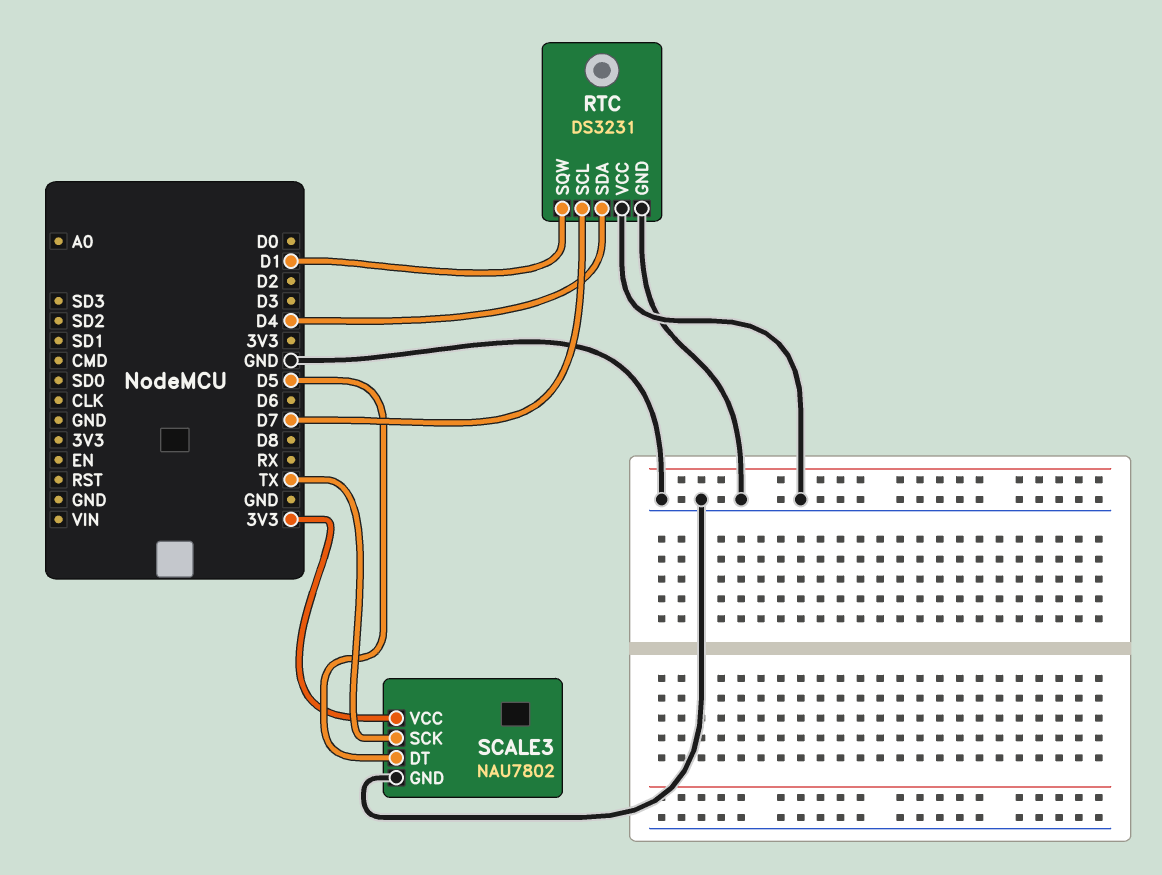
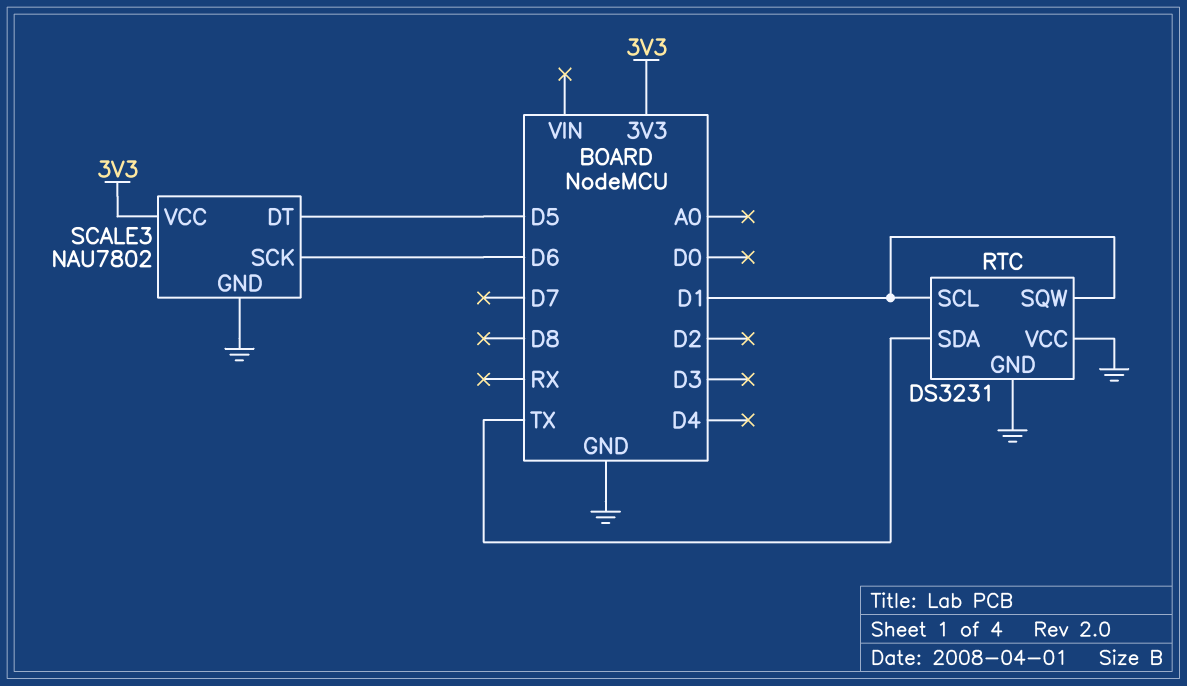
RTC pin SCL: D7 -> D1
RTC pin SDA: D4 -> TX
SCALE3 pin SCK: TX -> D6

